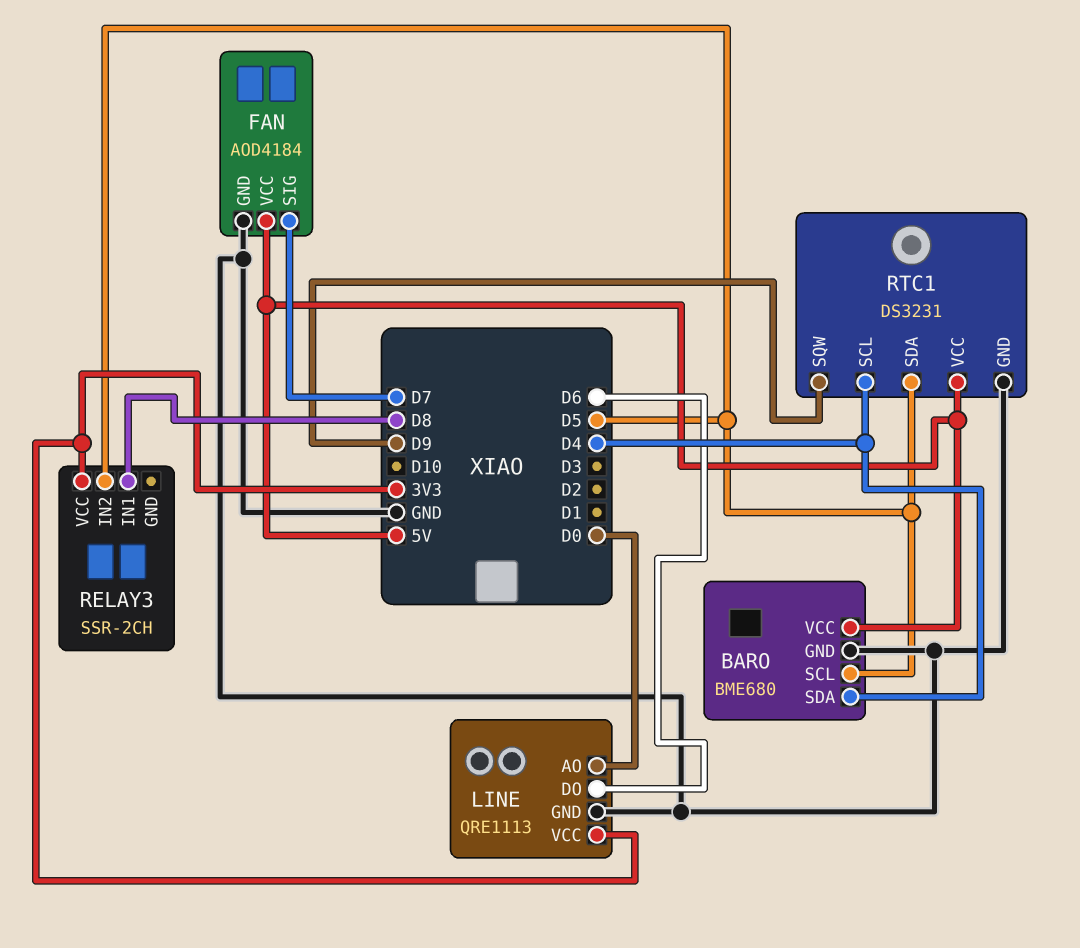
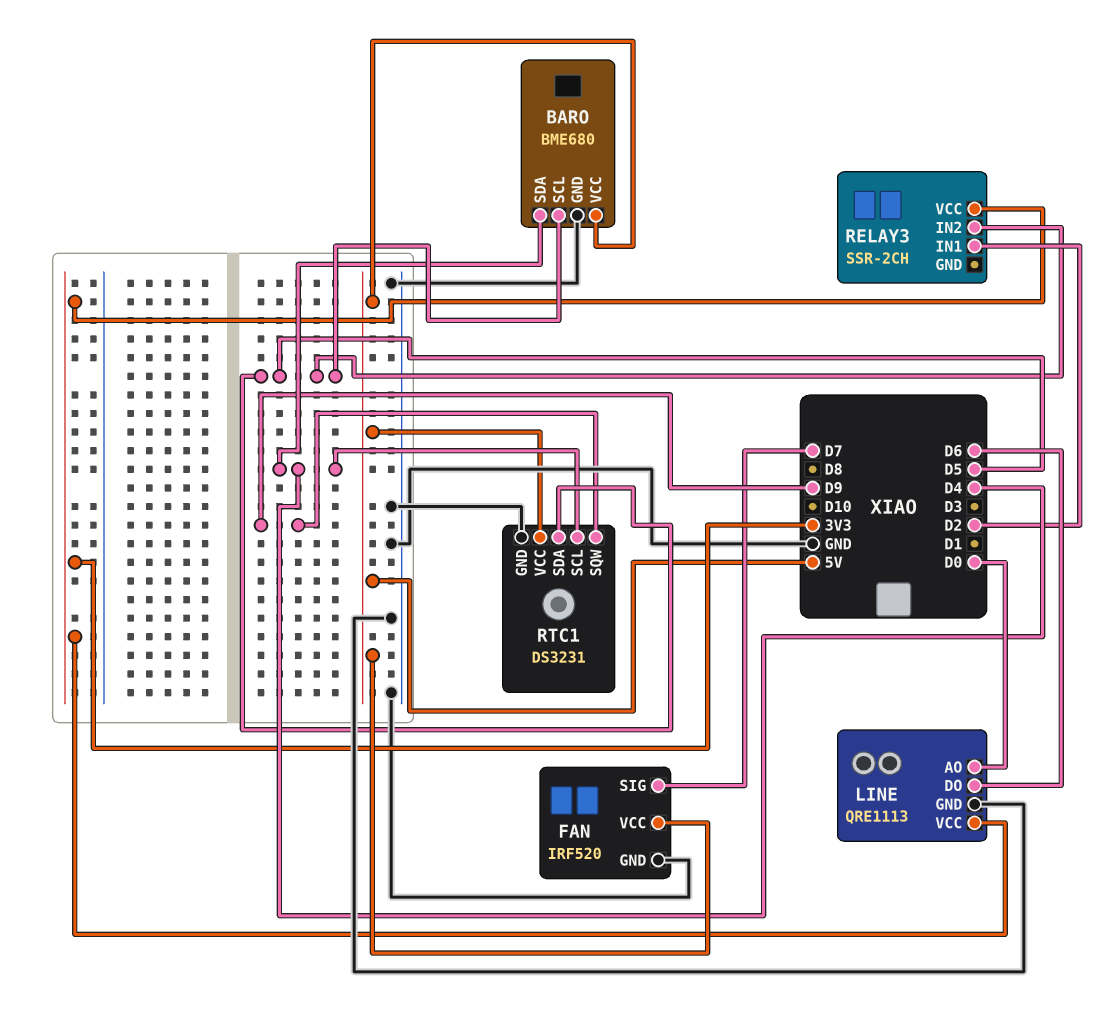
FAN: AOD4184 -> IRF520
RELAY3 pin IN1: D8 -> D2

